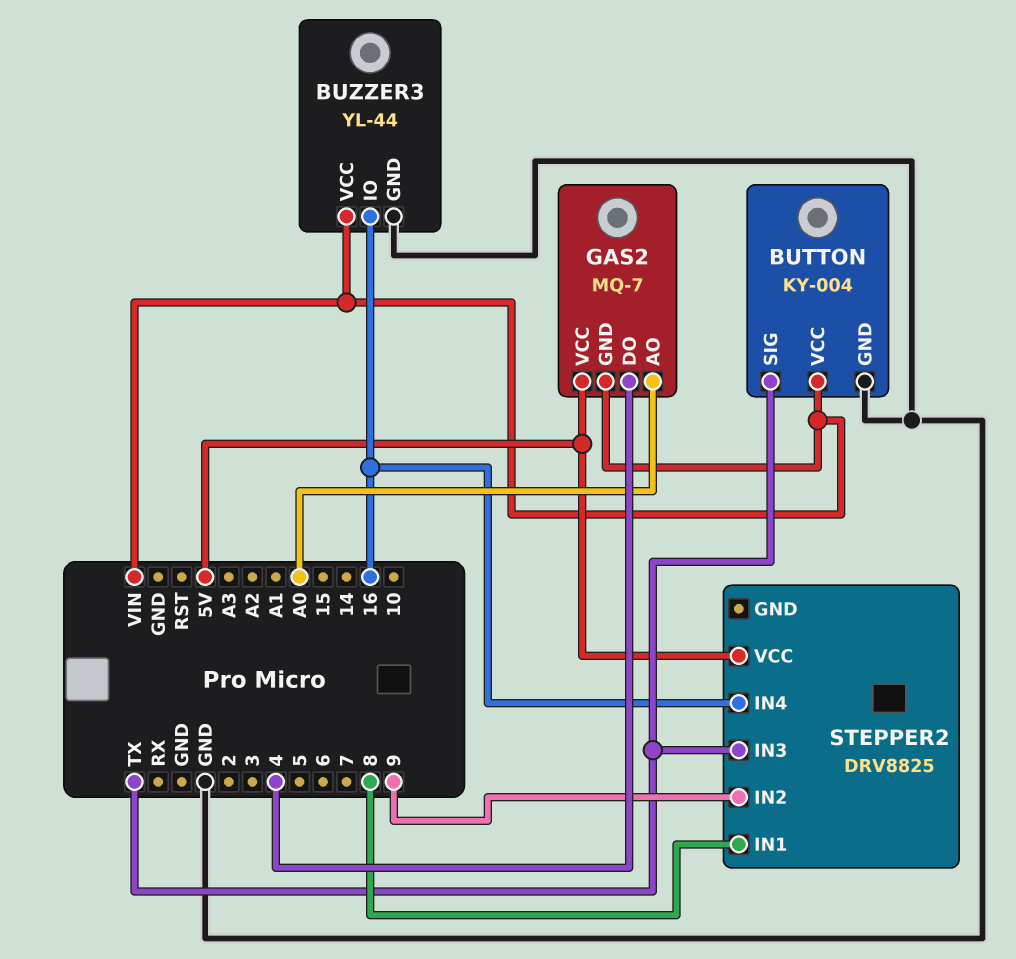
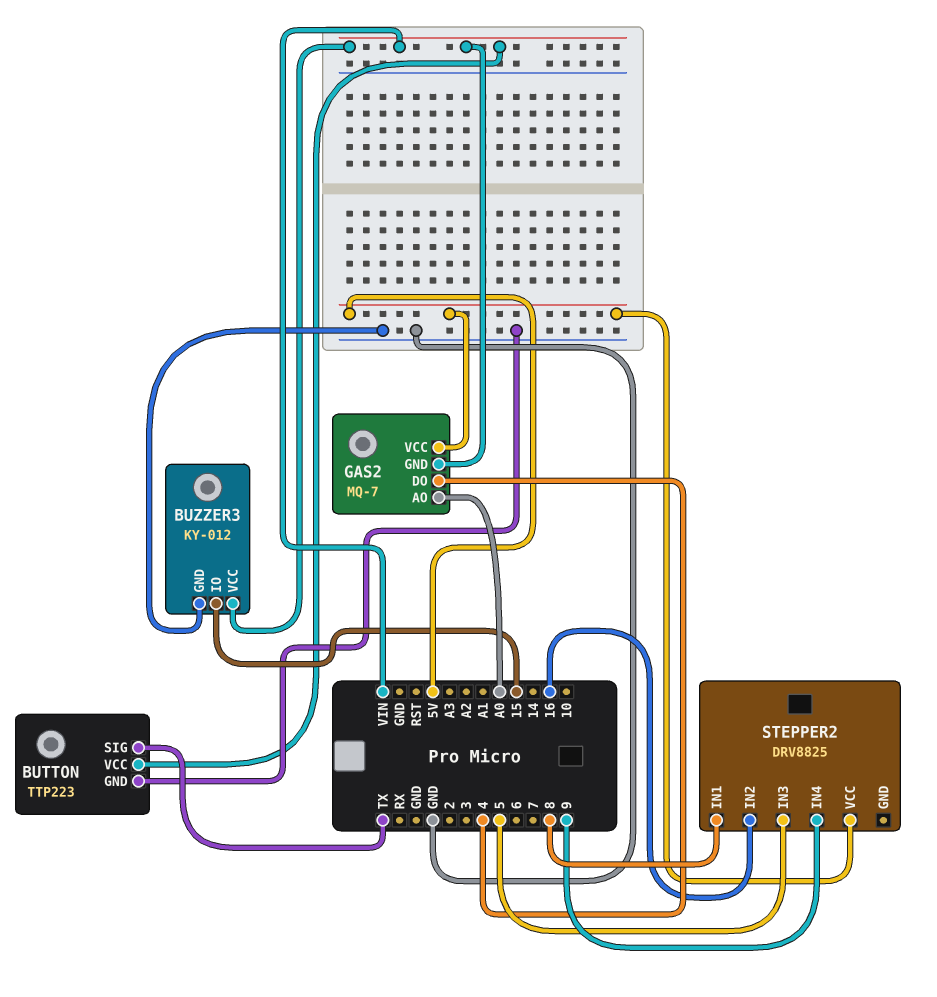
BUTTON: KY-004 -> TTP223
BUZZER3: YL-44 -> KY-012
BUZZER3 pin IO: 16 -> 15
STEPPER2 pin IN2: 9 -> 16
STEPPER2 pin IN3: TX -> 5
STEPPER2 pin IN4: 16 -> 9

